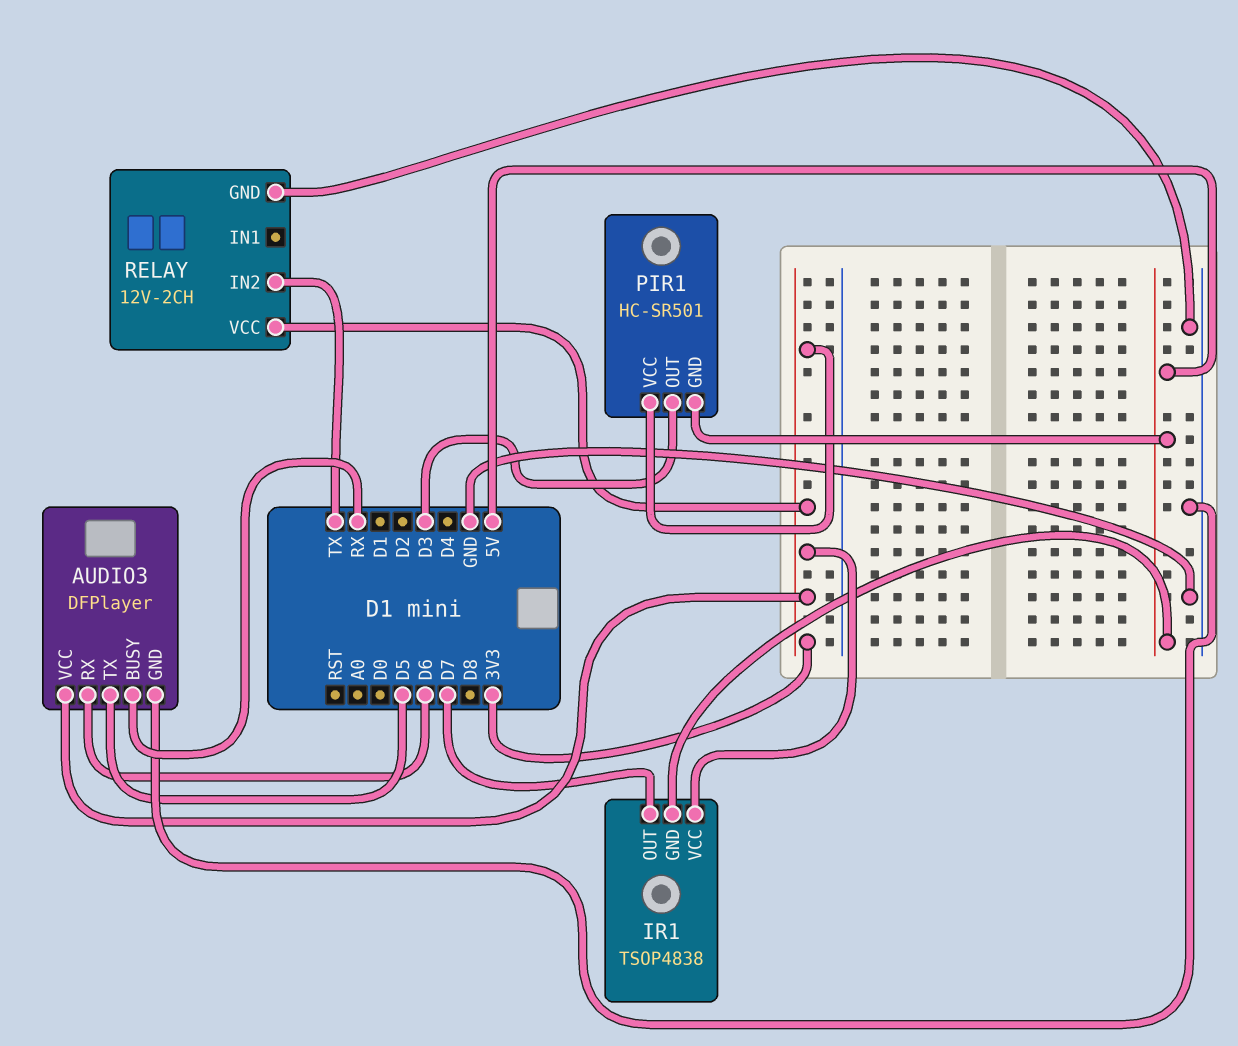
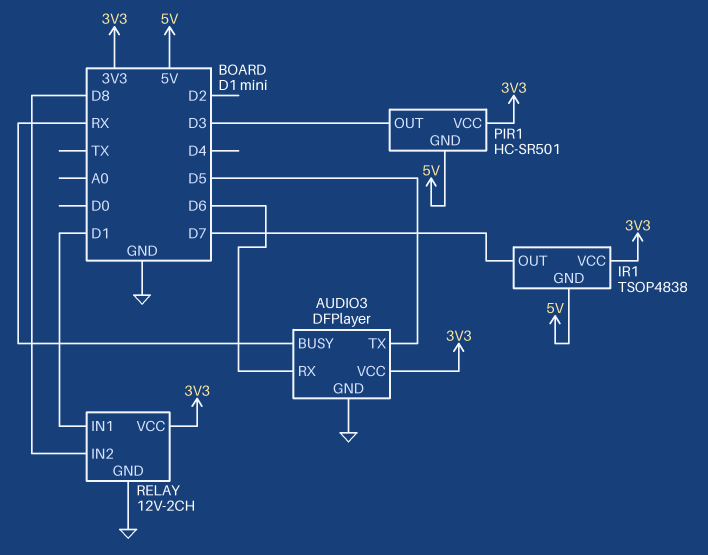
RELAY pin IN1: none -> D1
RELAY pin IN2: TX -> D8

